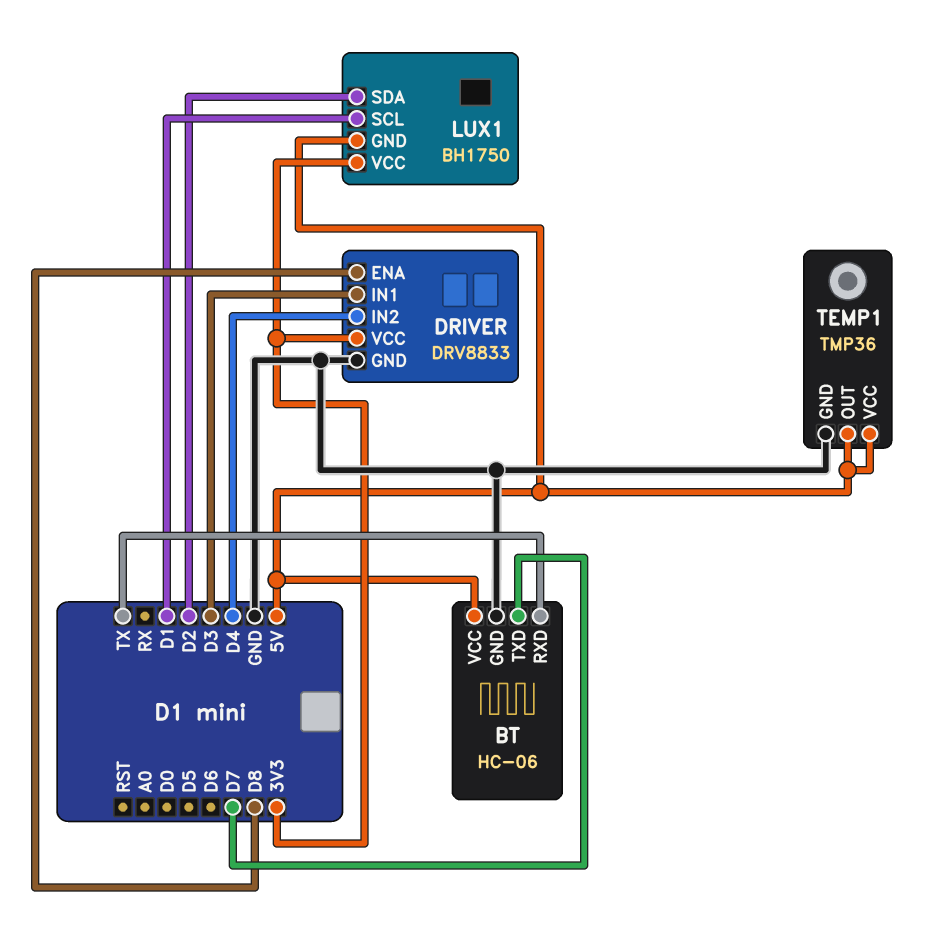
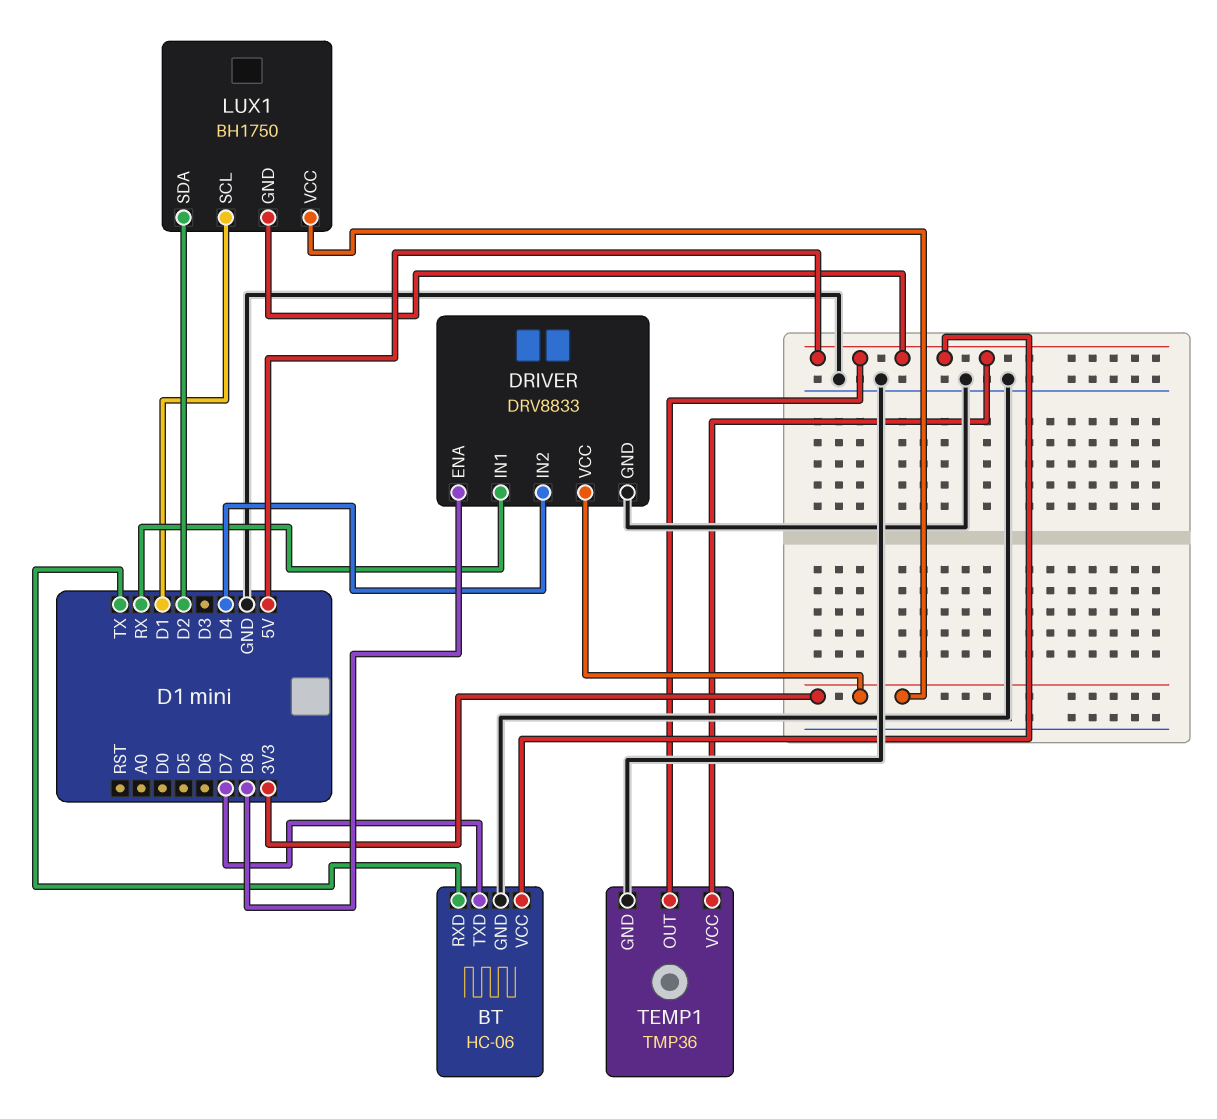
DRIVER pin IN1: D3 -> RX

